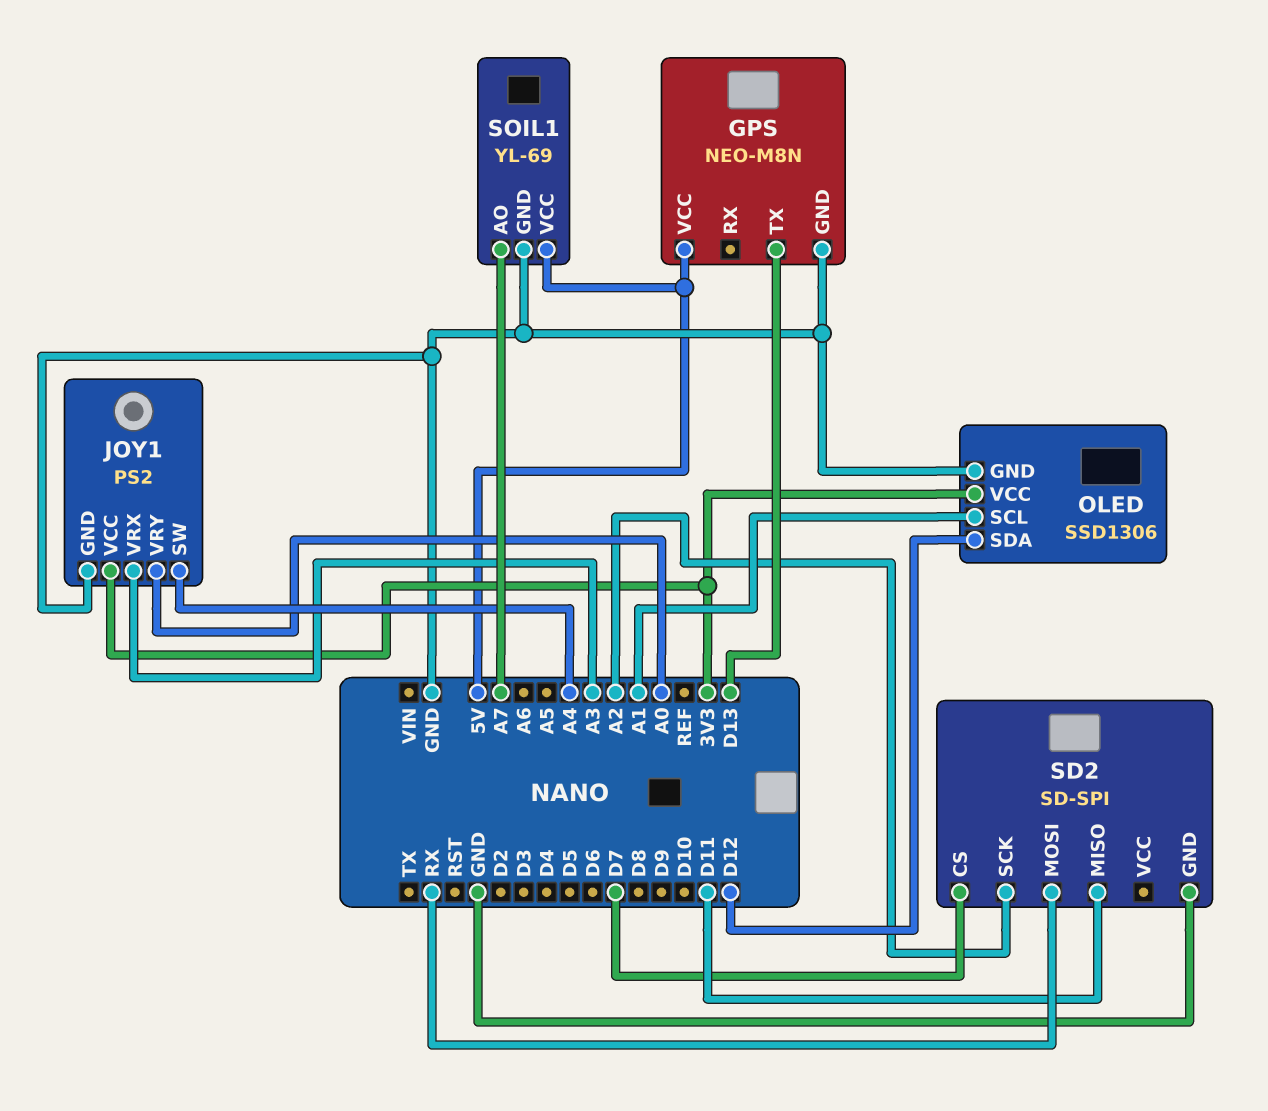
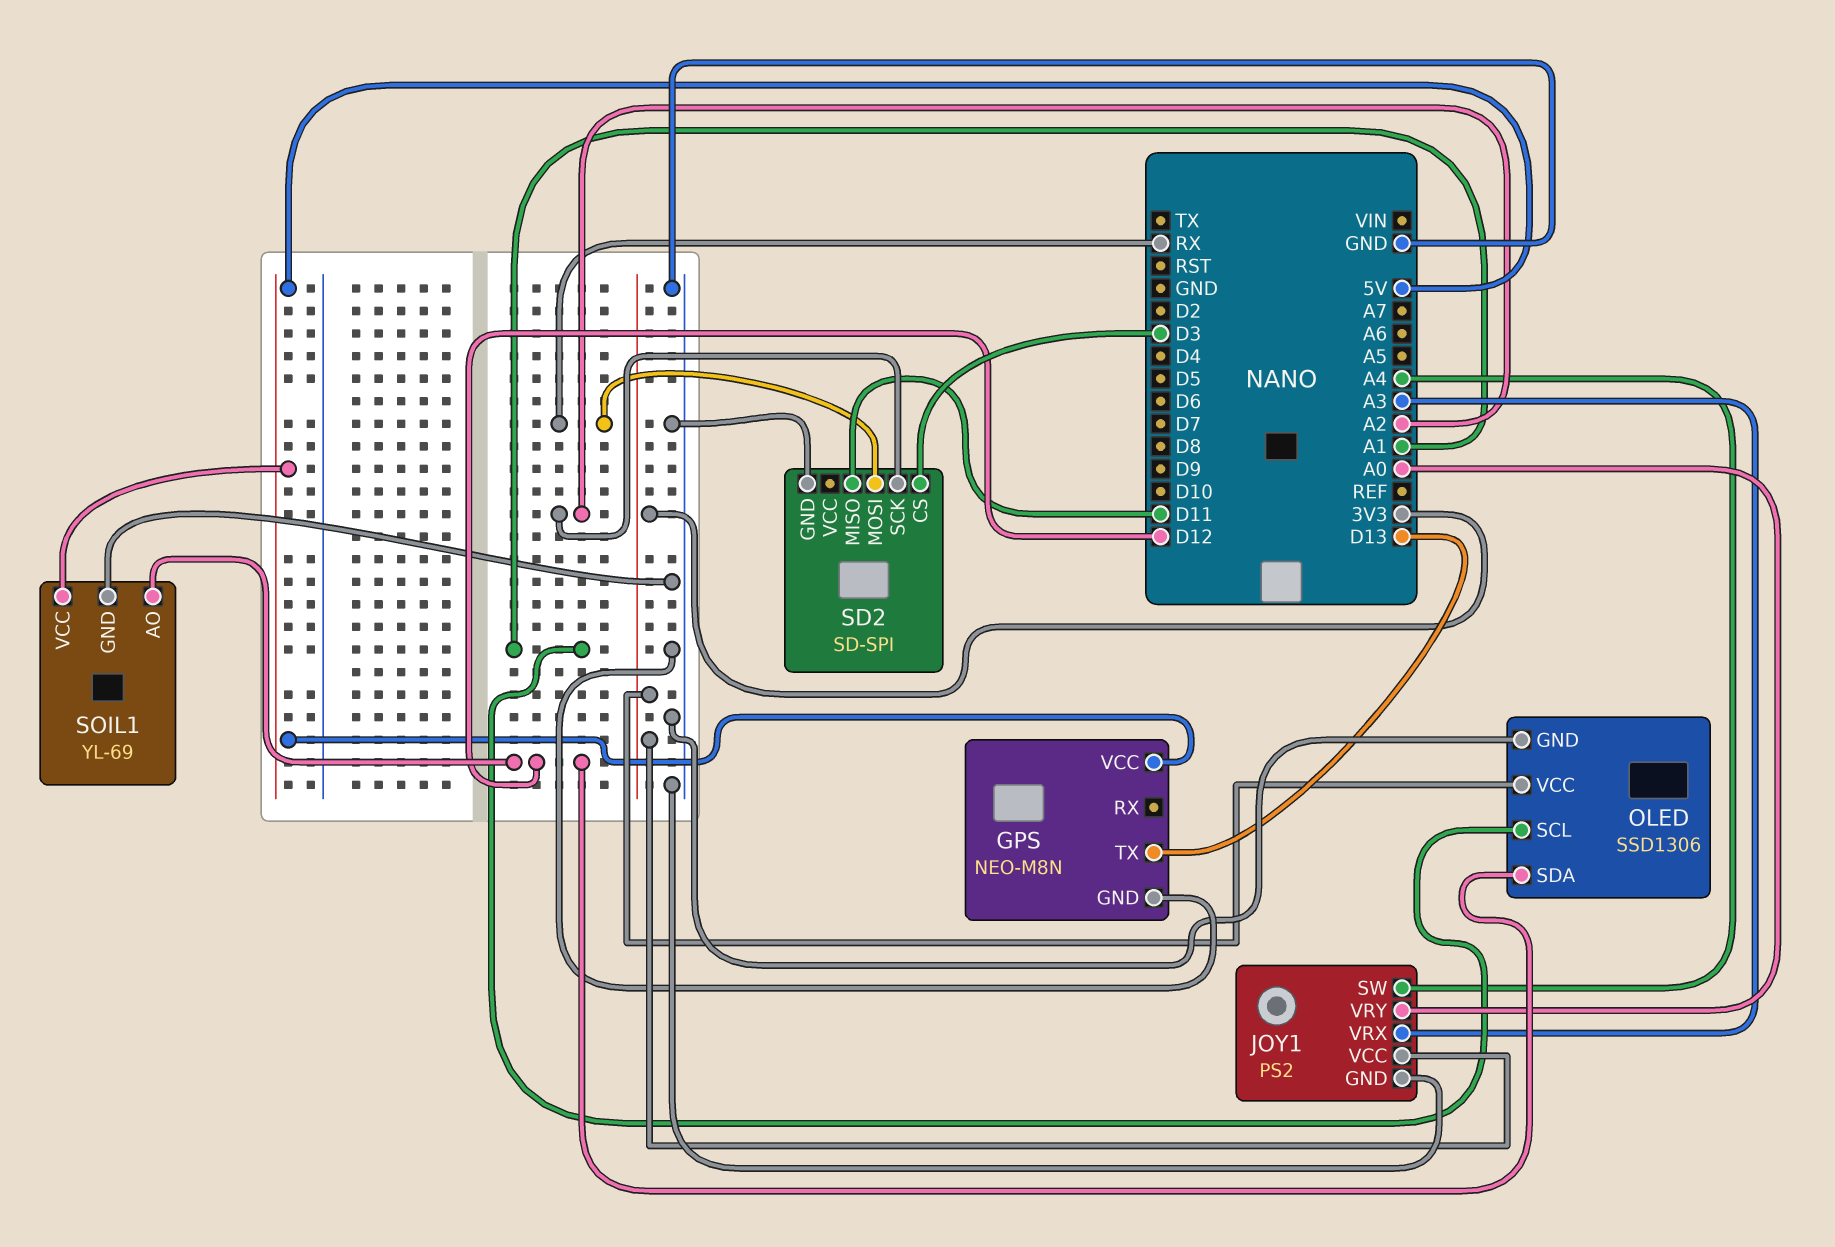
SD2 pin CS: D7 -> D3
SOIL1 pin AO: A7 -> D12

